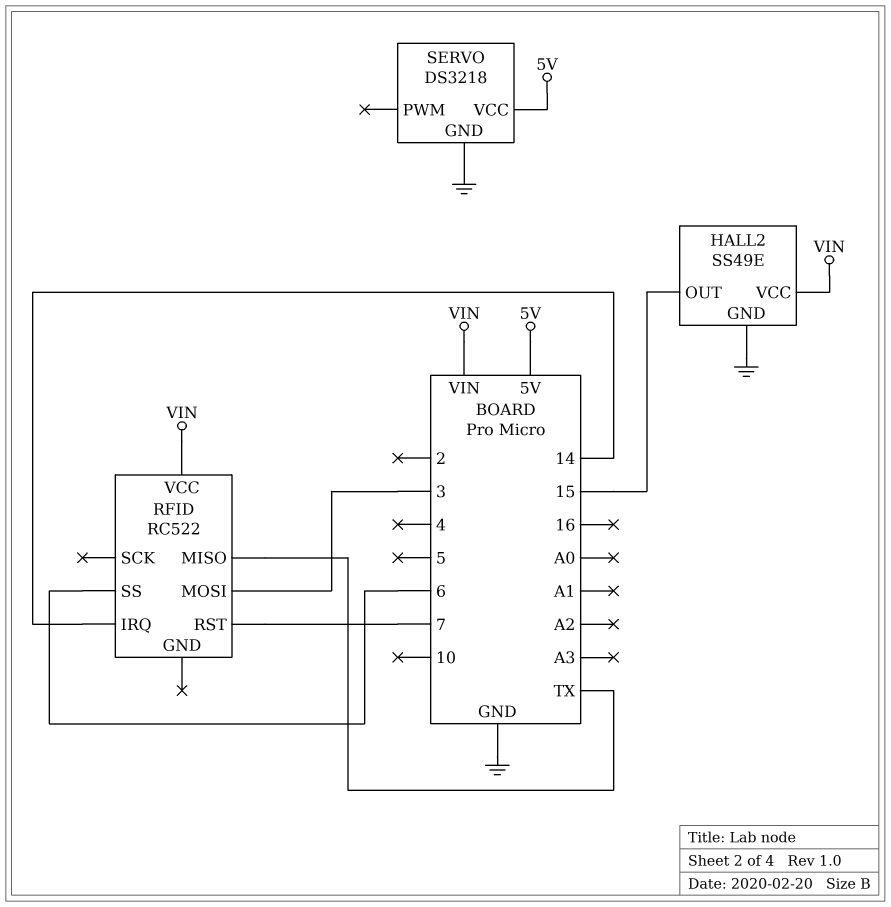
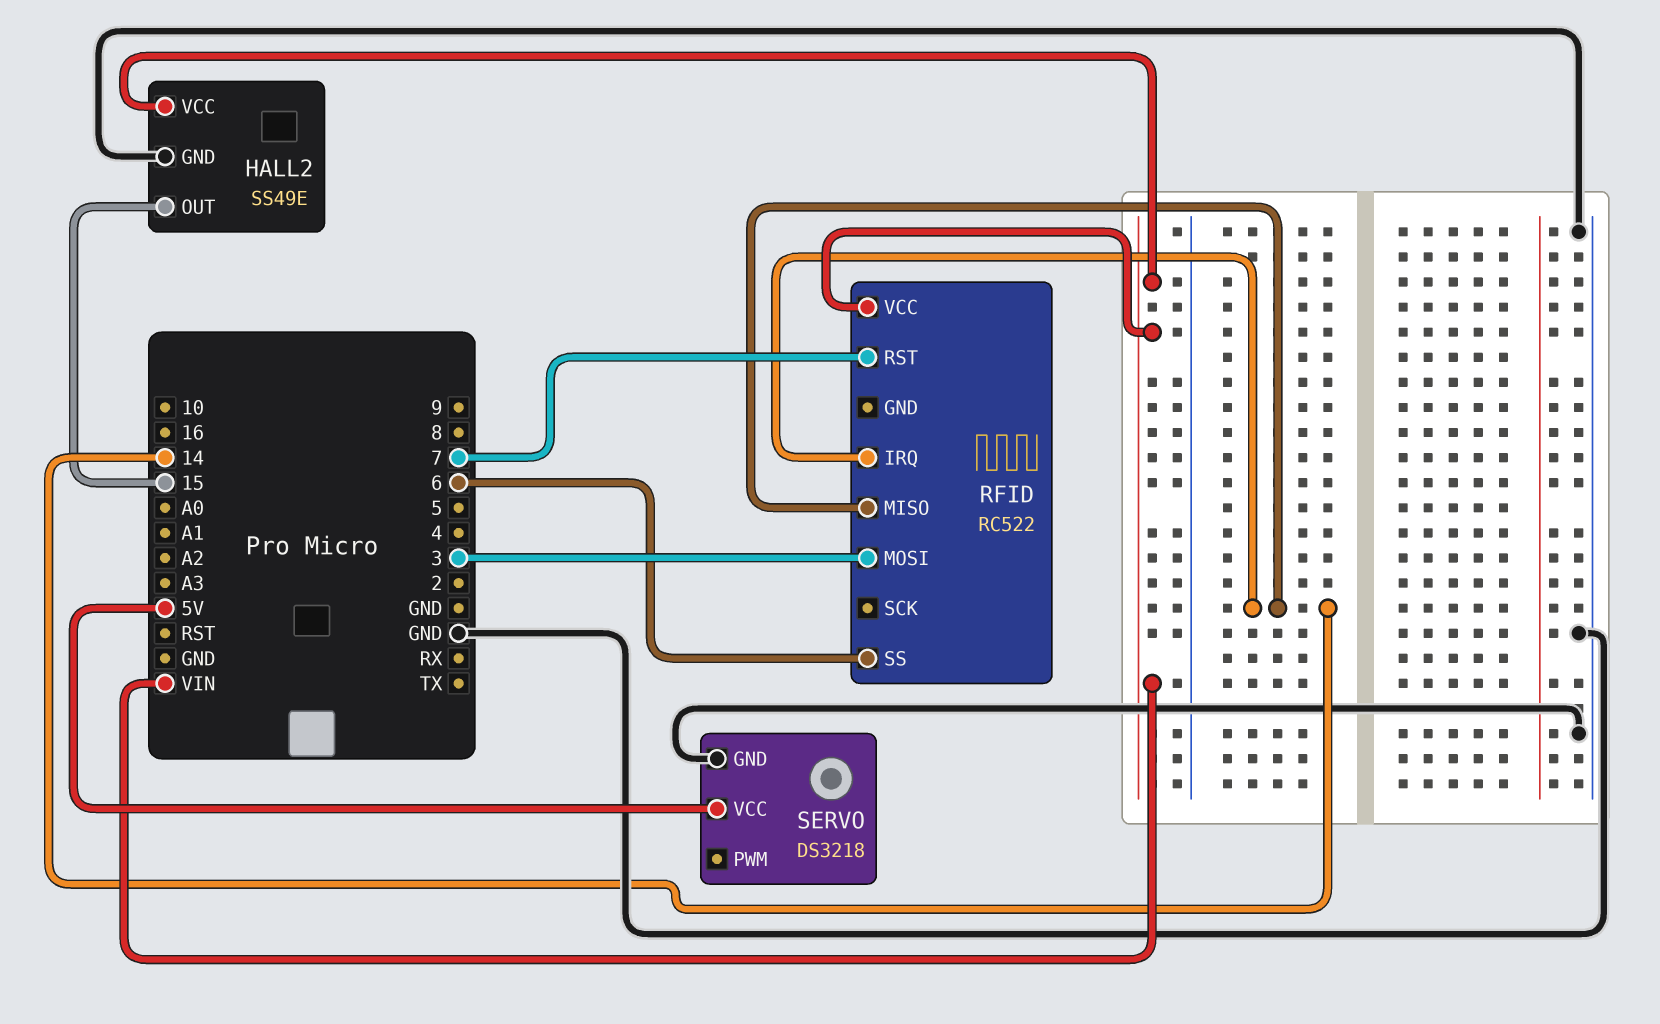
RFID pin MISO: TX -> 14

